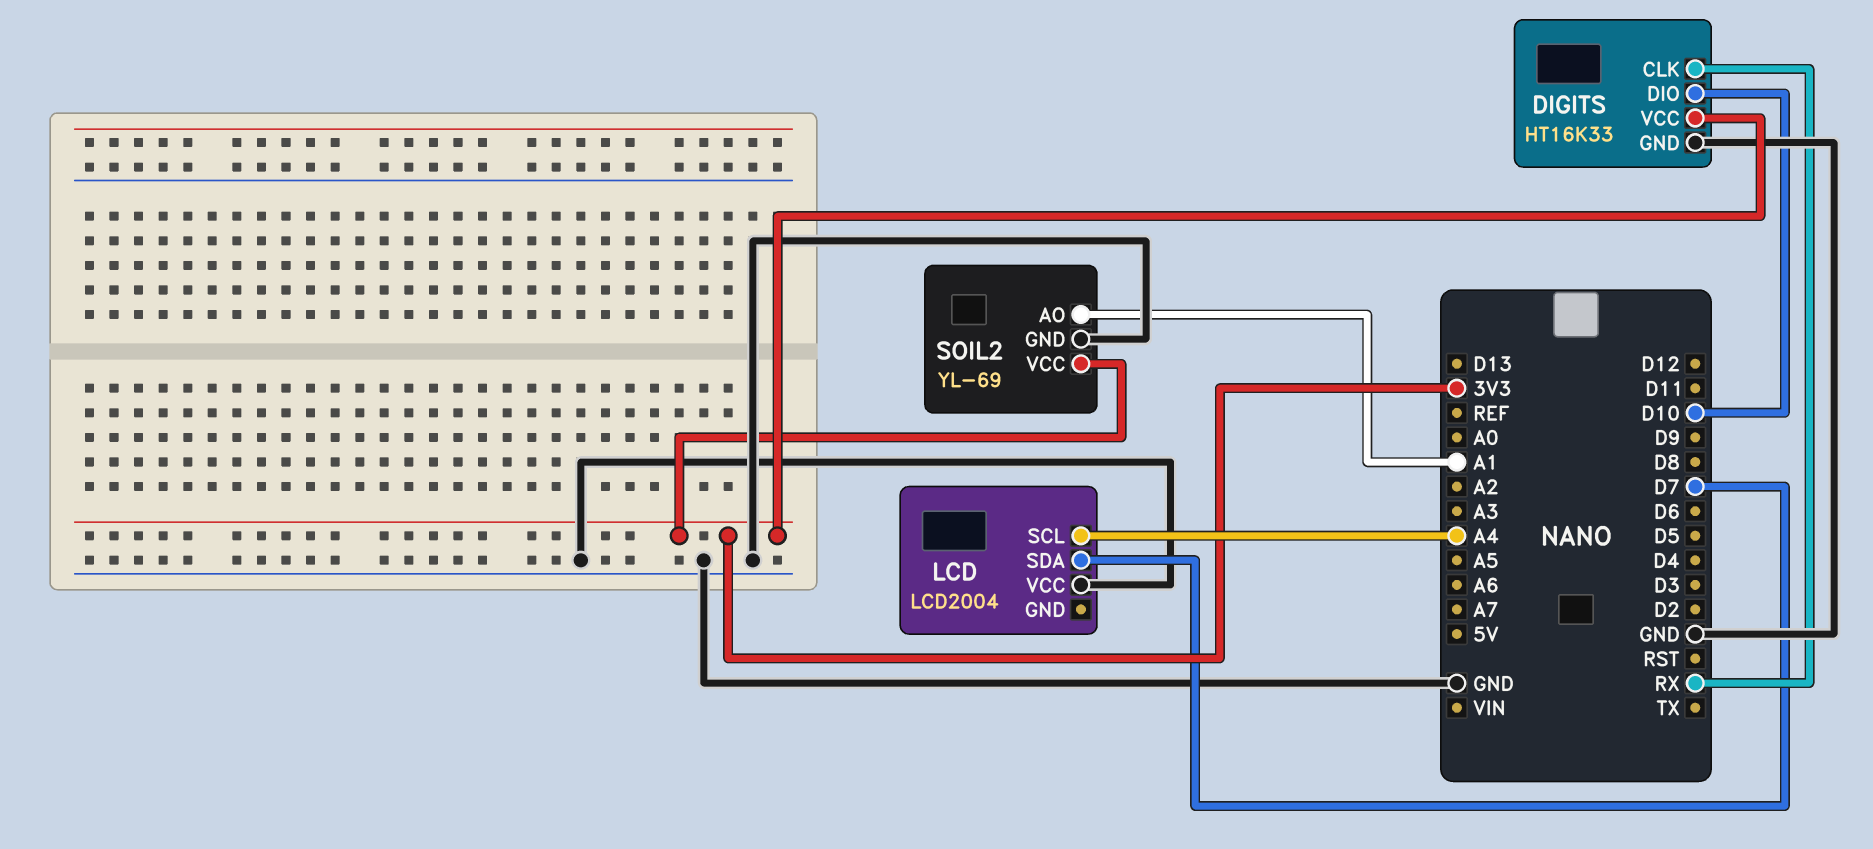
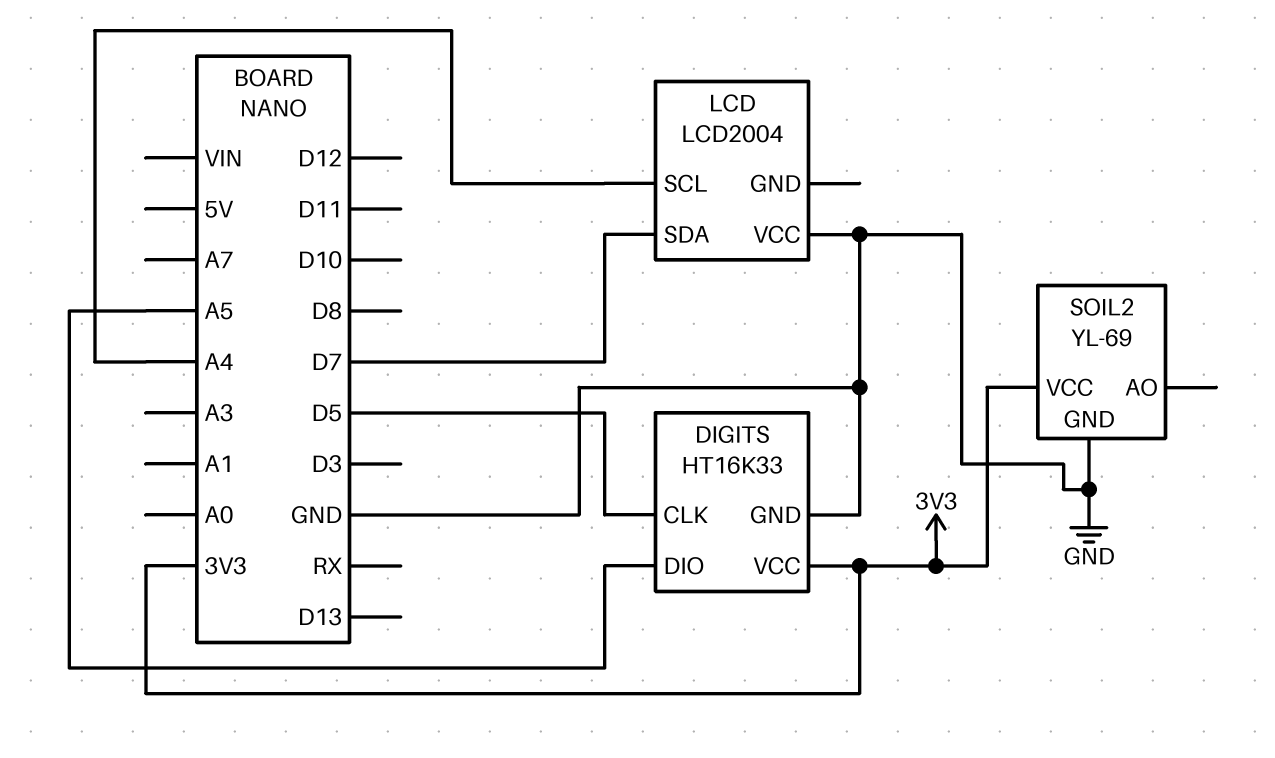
DIGITS pin CLK: RX -> D5
DIGITS pin DIO: D10 -> A5
SOIL2 pin AO: A1 -> none

